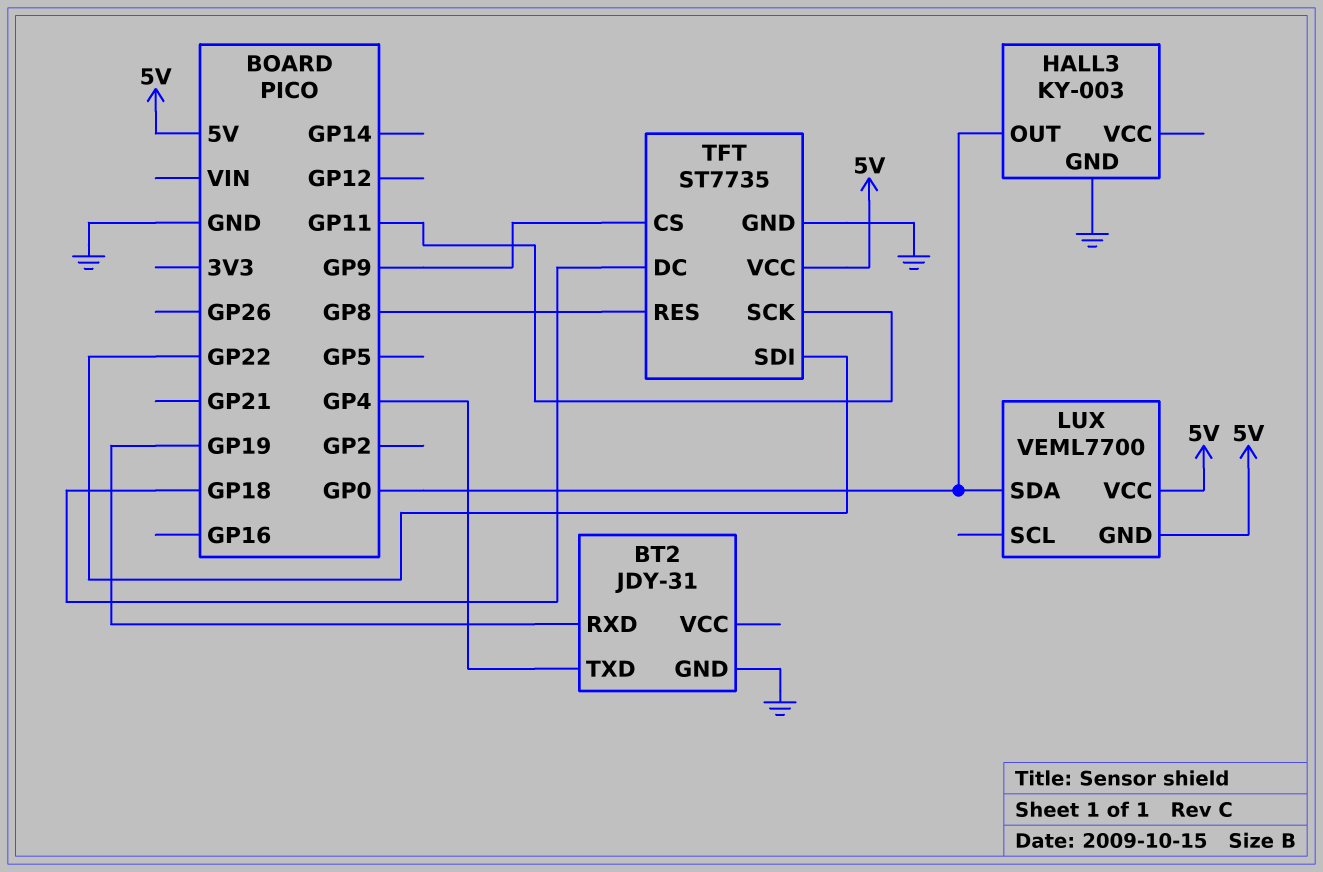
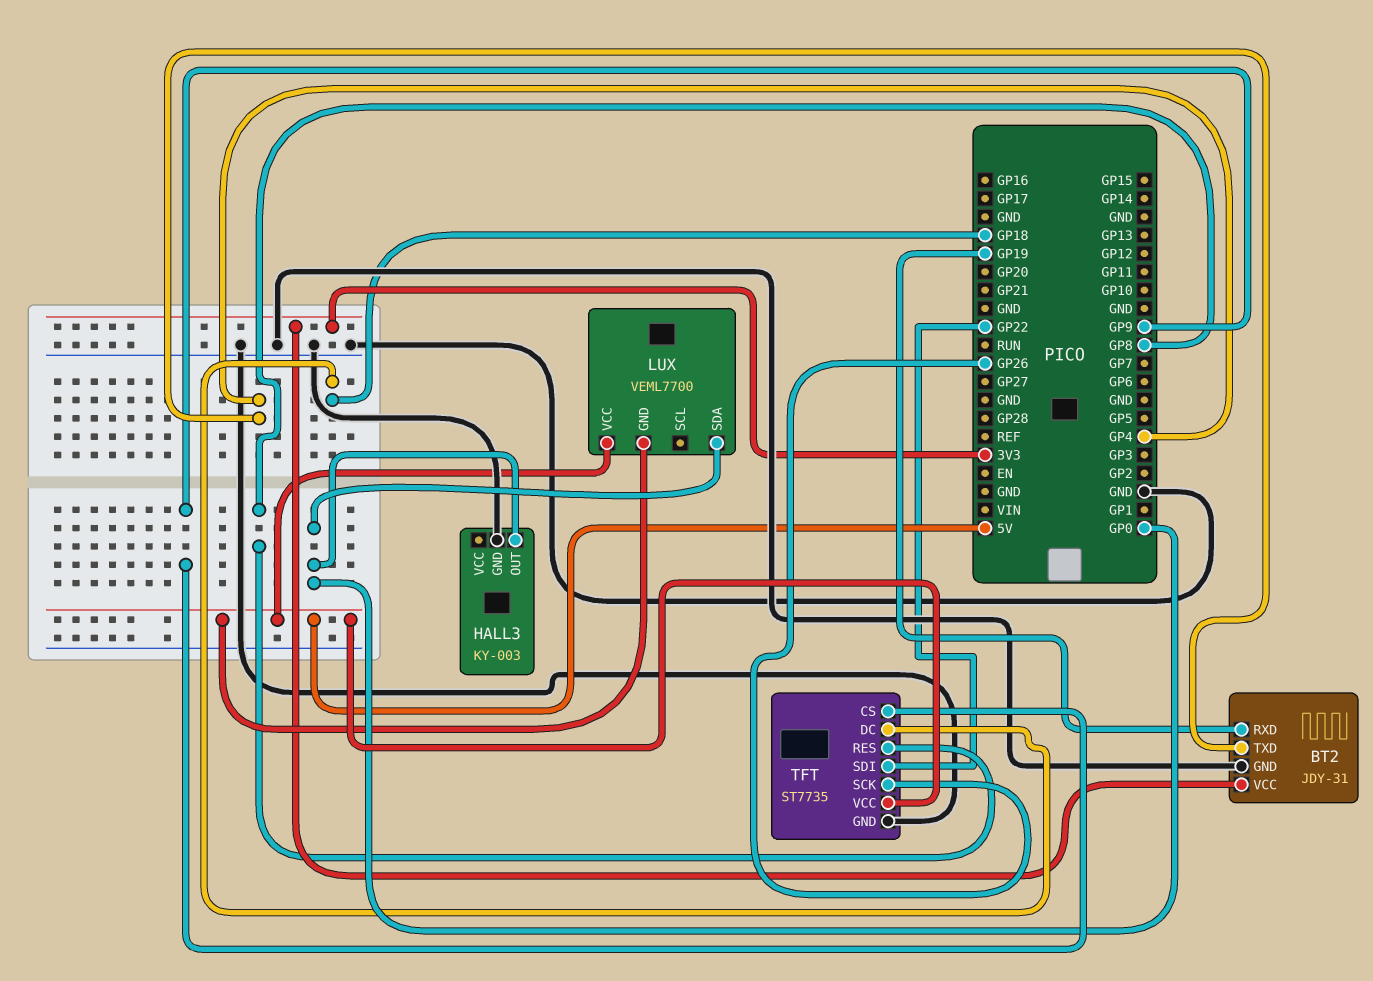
BT2 pin VCC: none -> 3V3
TFT pin SCK: GP11 -> GP26

